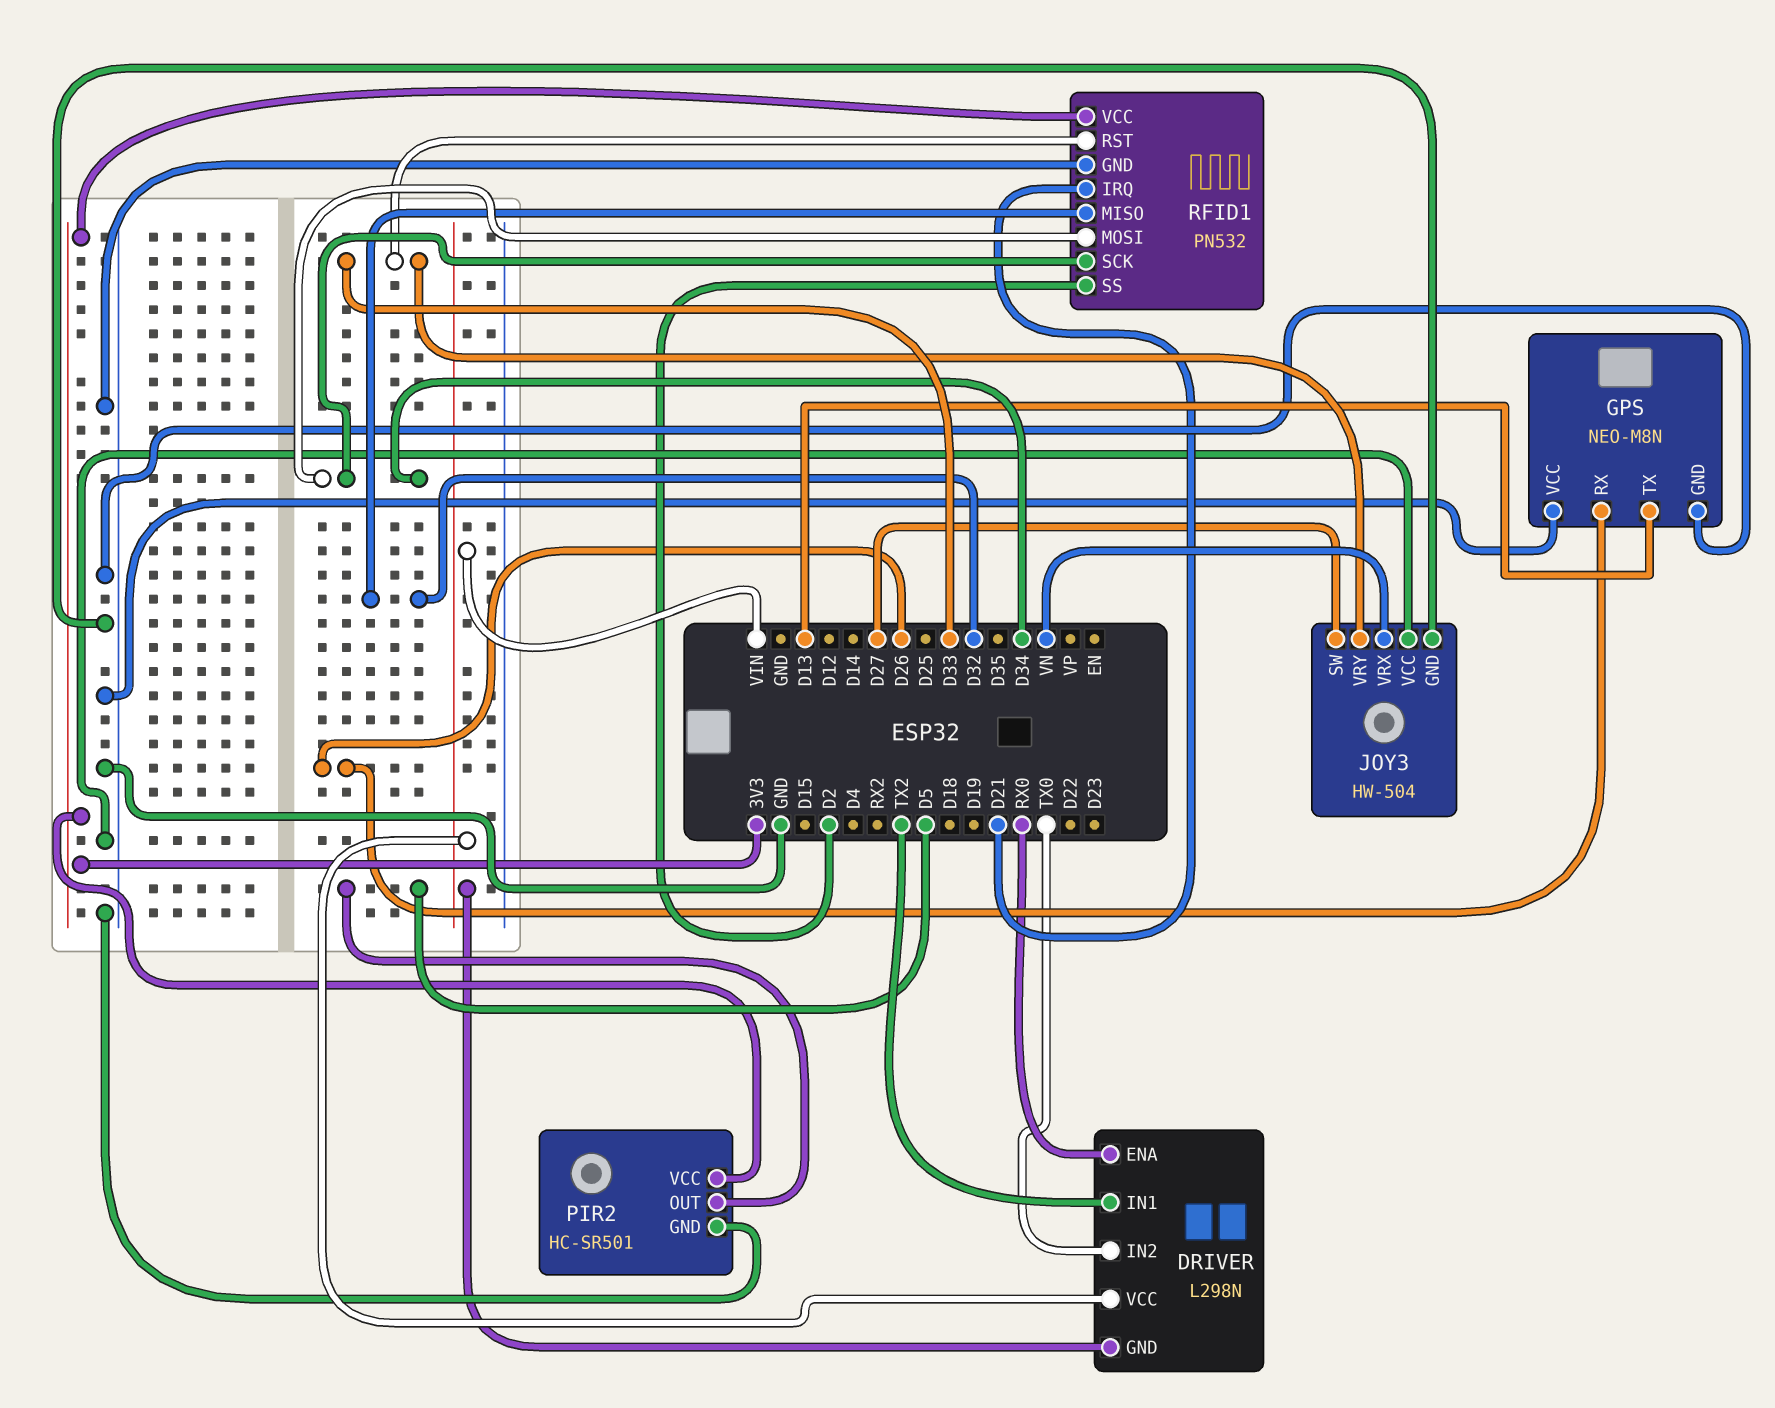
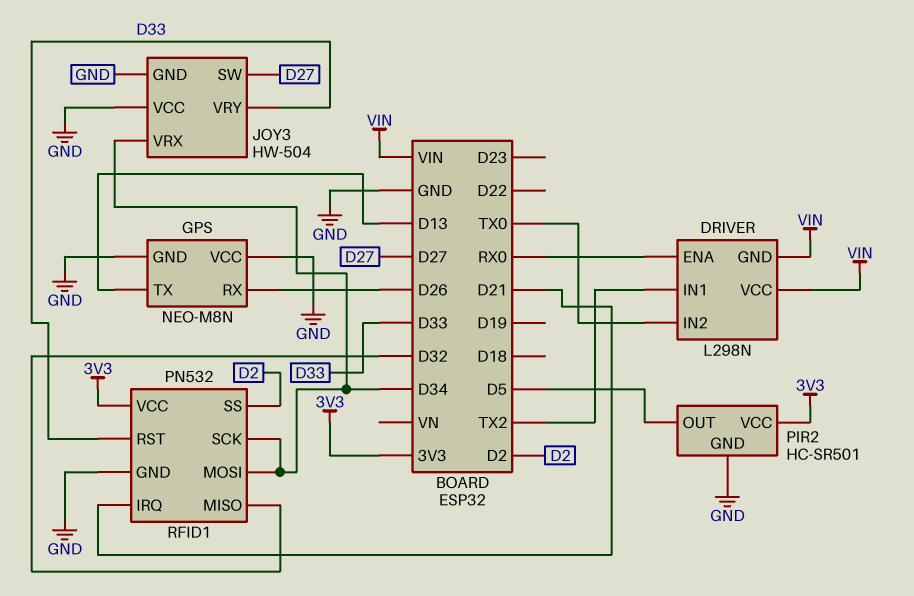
JOY3 pin VRX: VN -> D34

